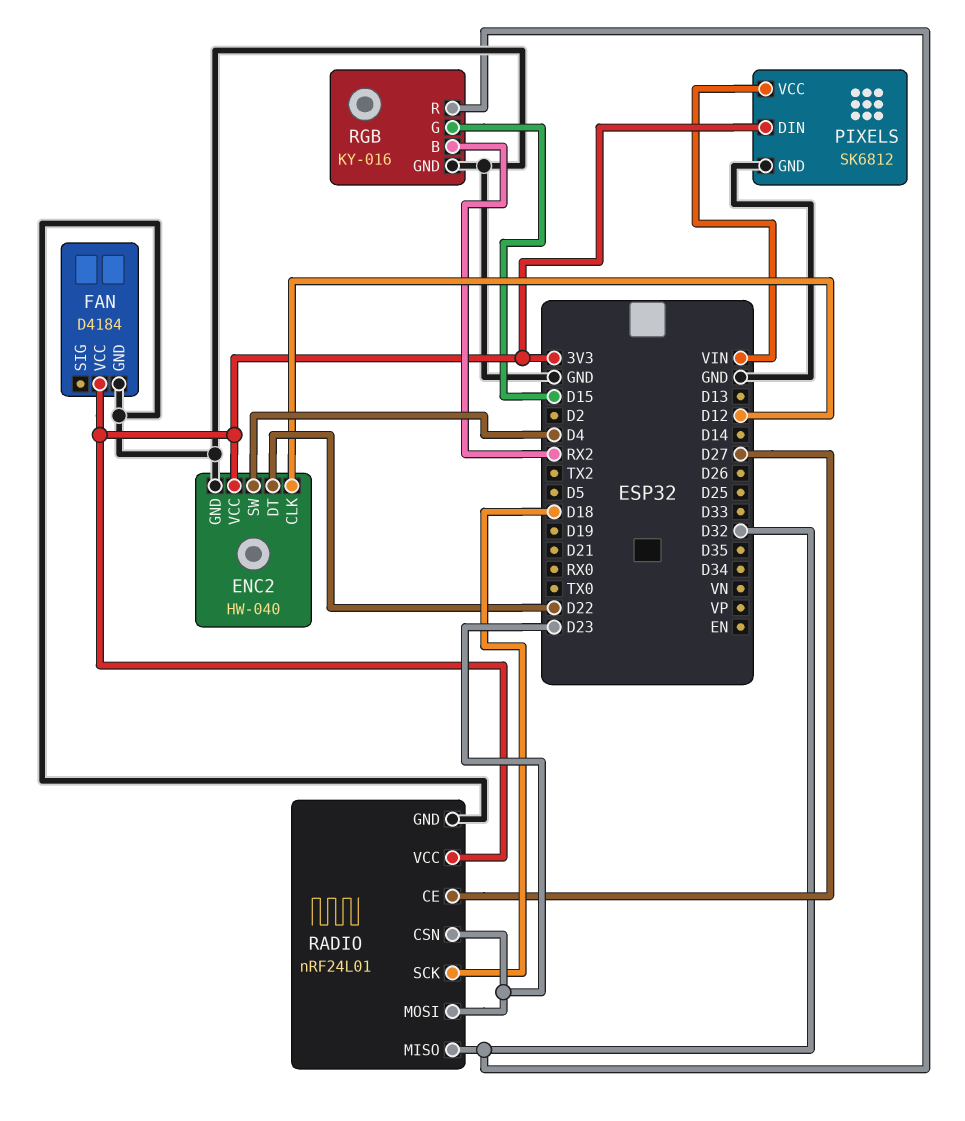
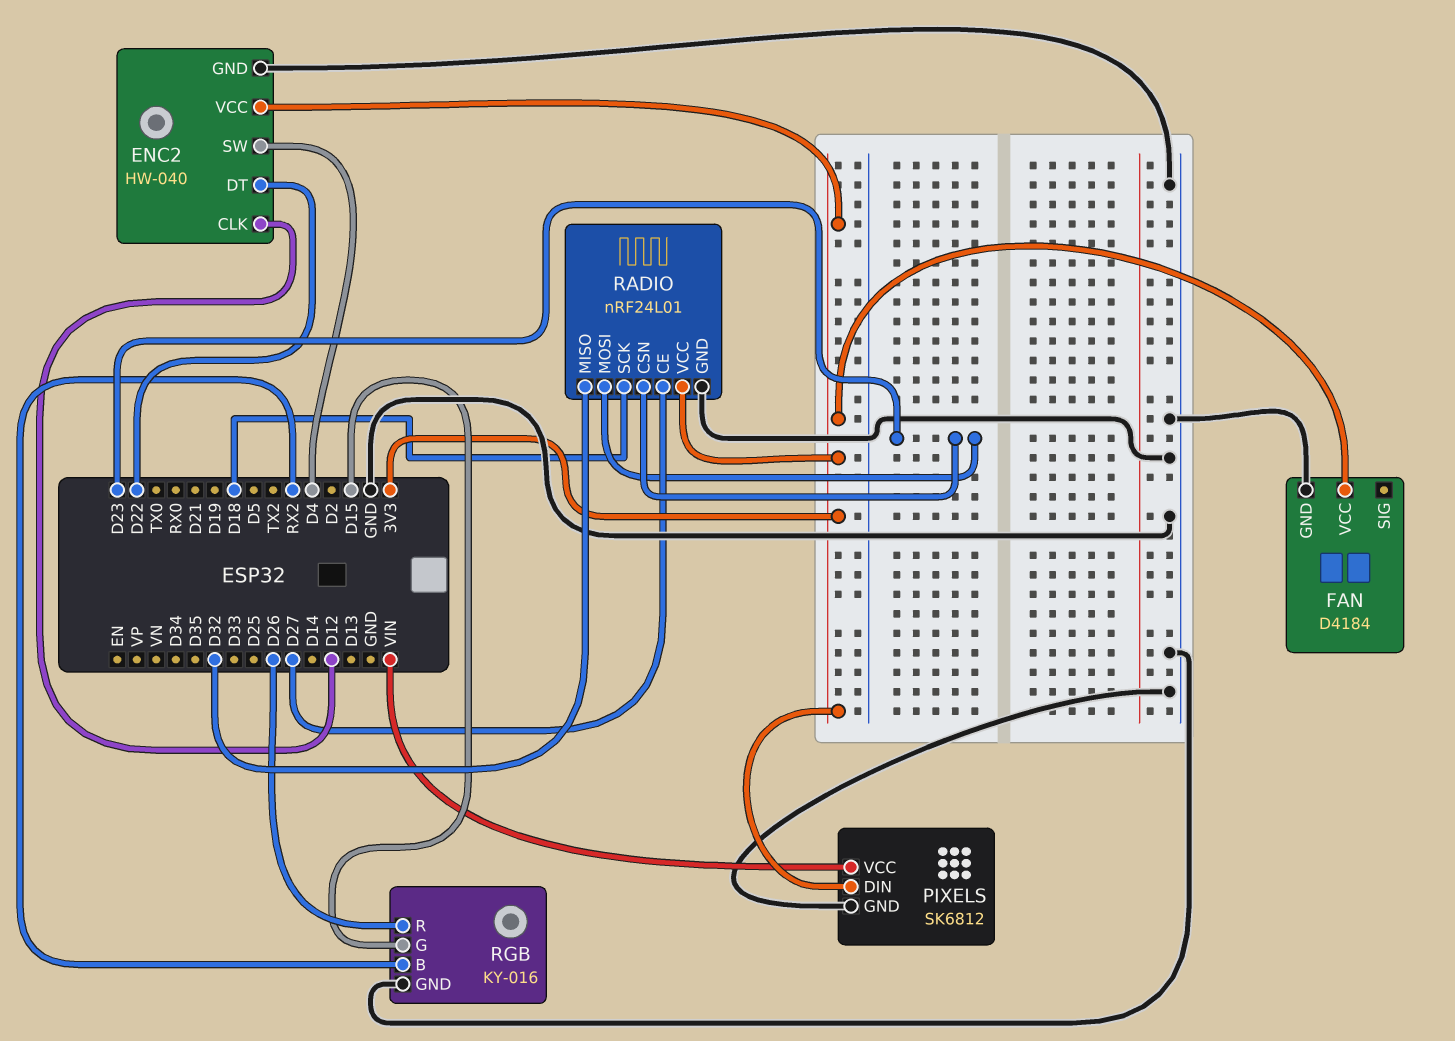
RGB pin R: D32 -> D26

